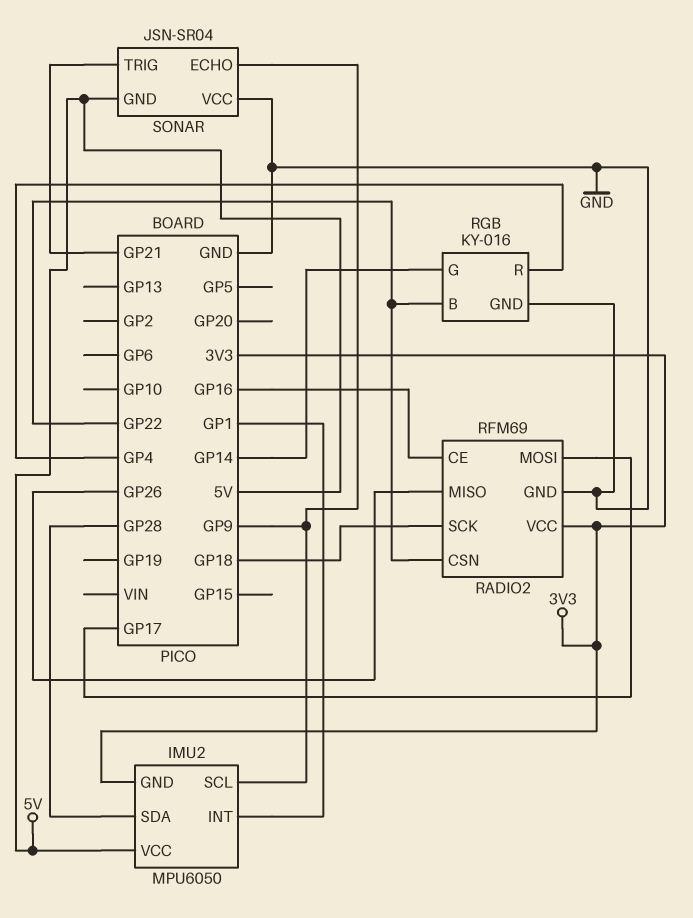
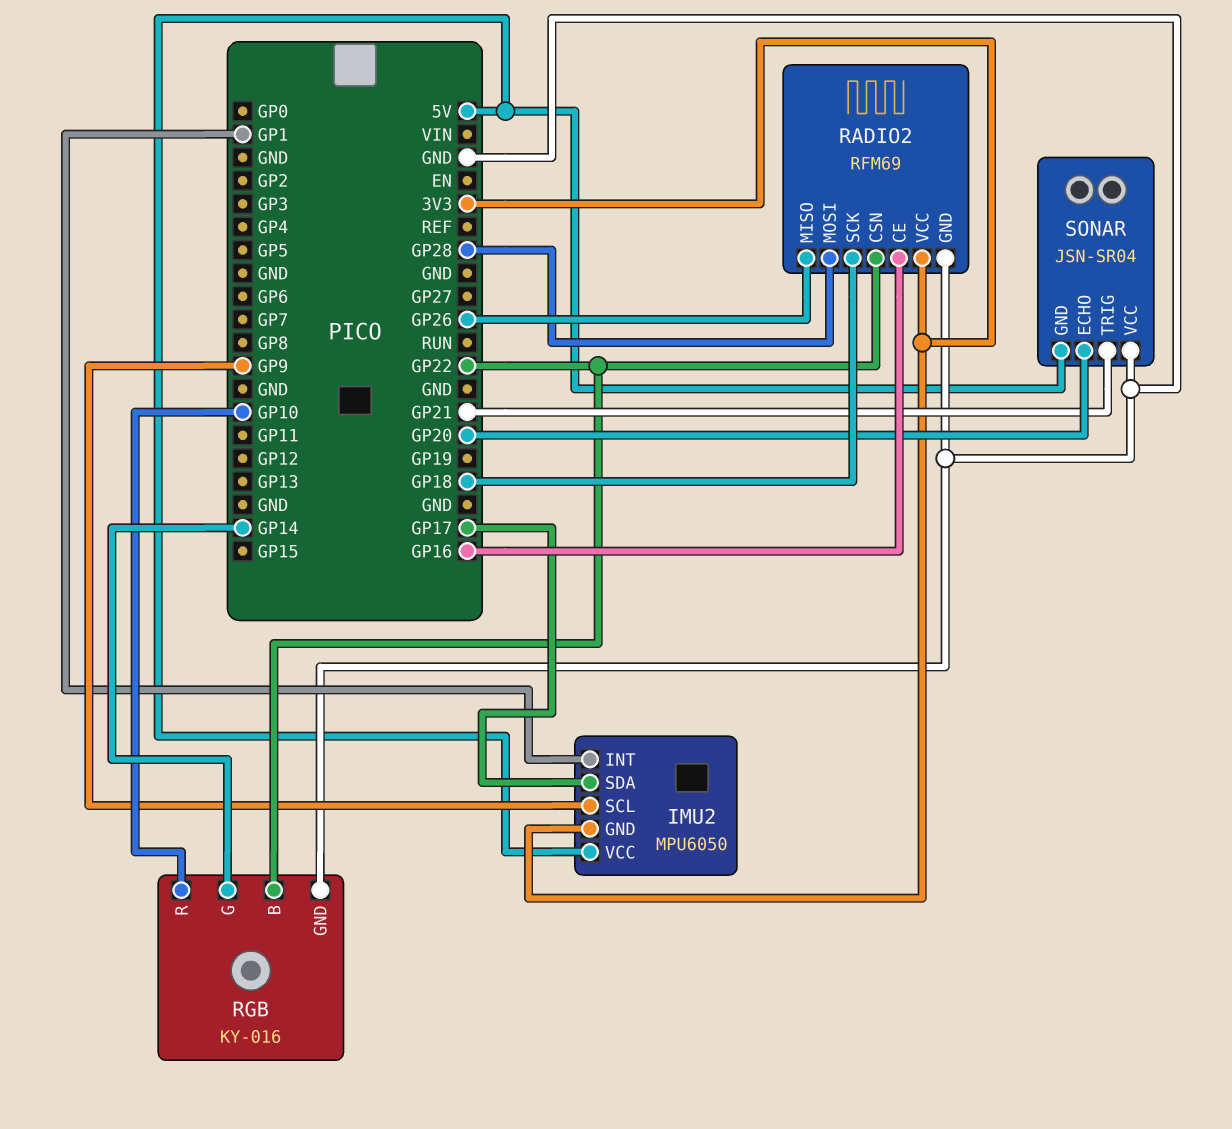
IMU2 pin SDA: GP28 -> GP17
RADIO2 pin MOSI: GP17 -> GP28
RGB pin R: GP4 -> GP10
SONAR pin ECHO: GP9 -> GP20

